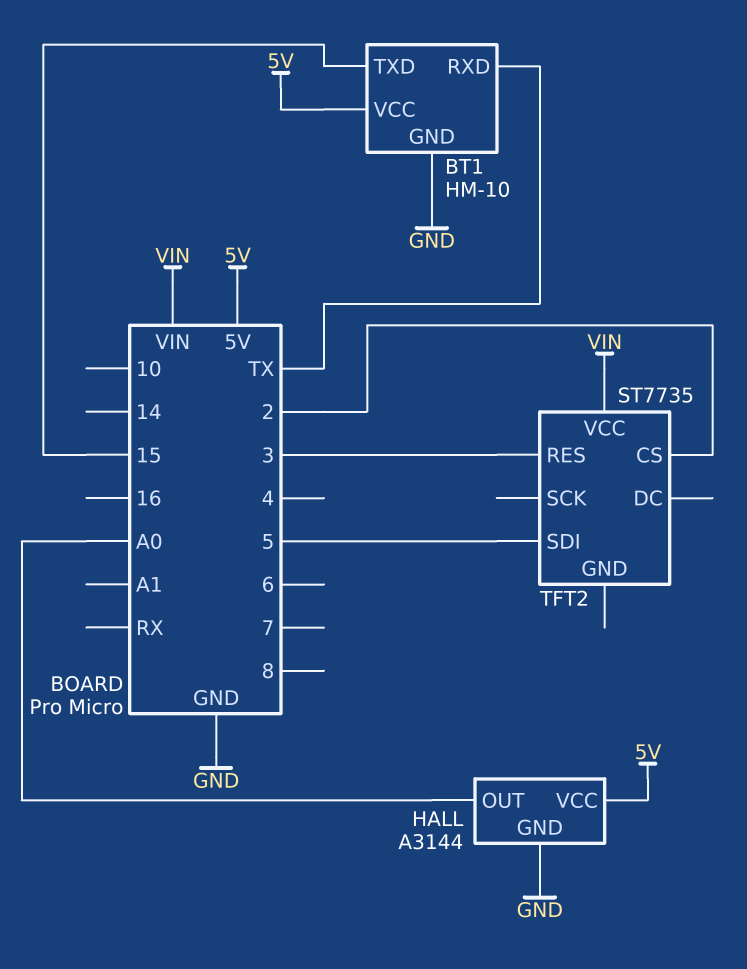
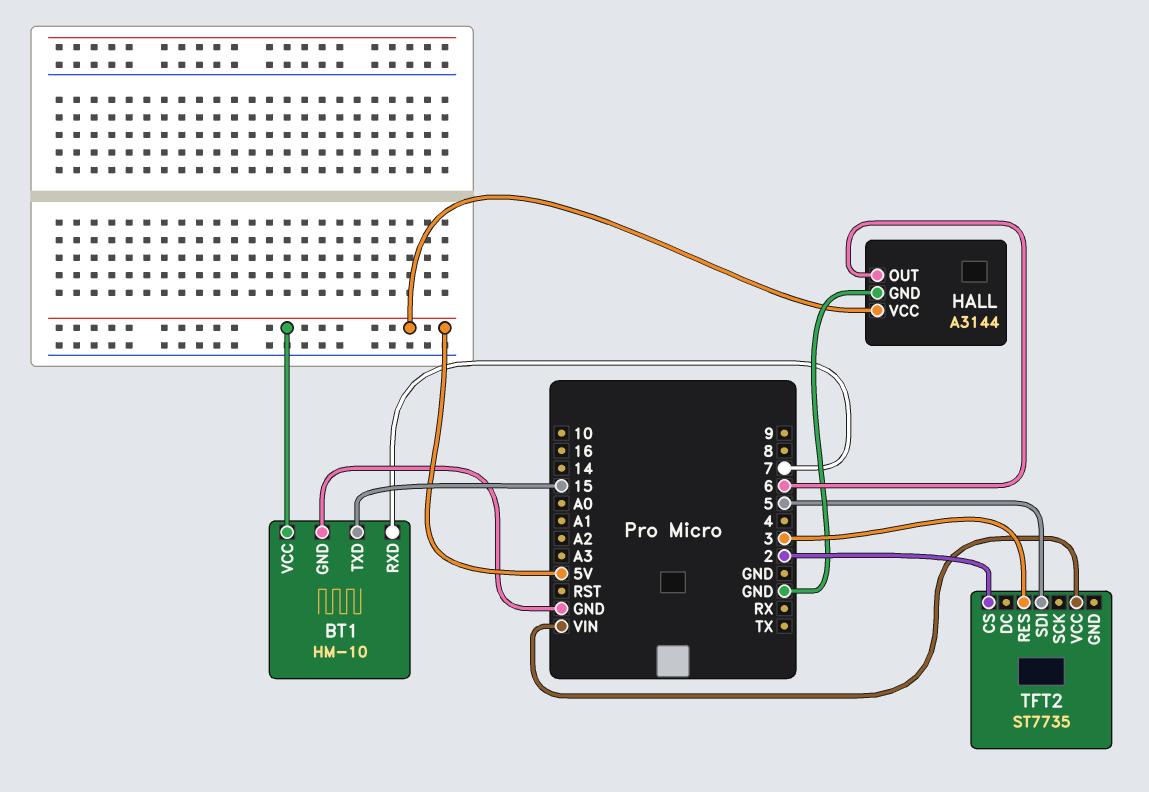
BT1 pin RXD: TX -> 7
HALL pin OUT: A0 -> 6

